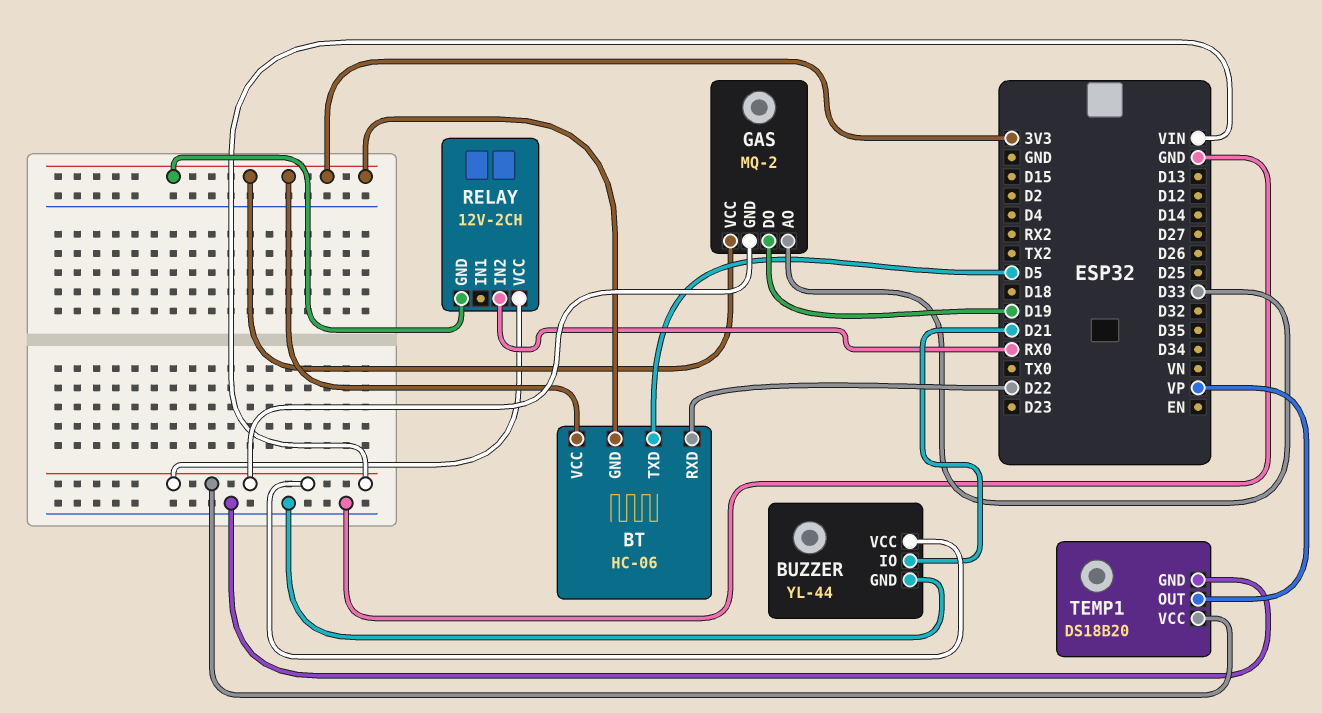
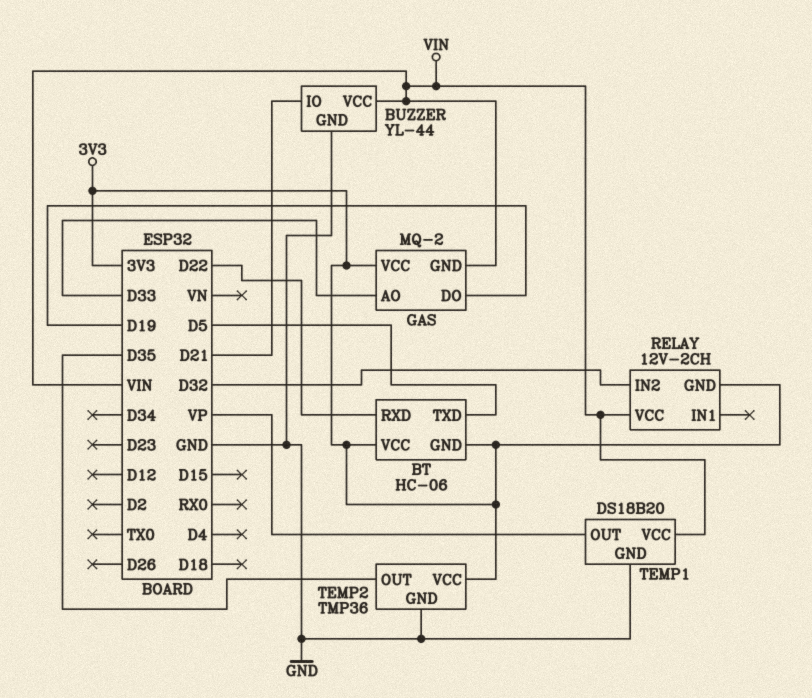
RELAY pin IN2: RX0 -> D32
TEMP2: none -> TMP36
TEMP2 pin GND: none -> GND
TEMP2 pin OUT: none -> D35
TEMP2 pin VCC: none -> 3V3

